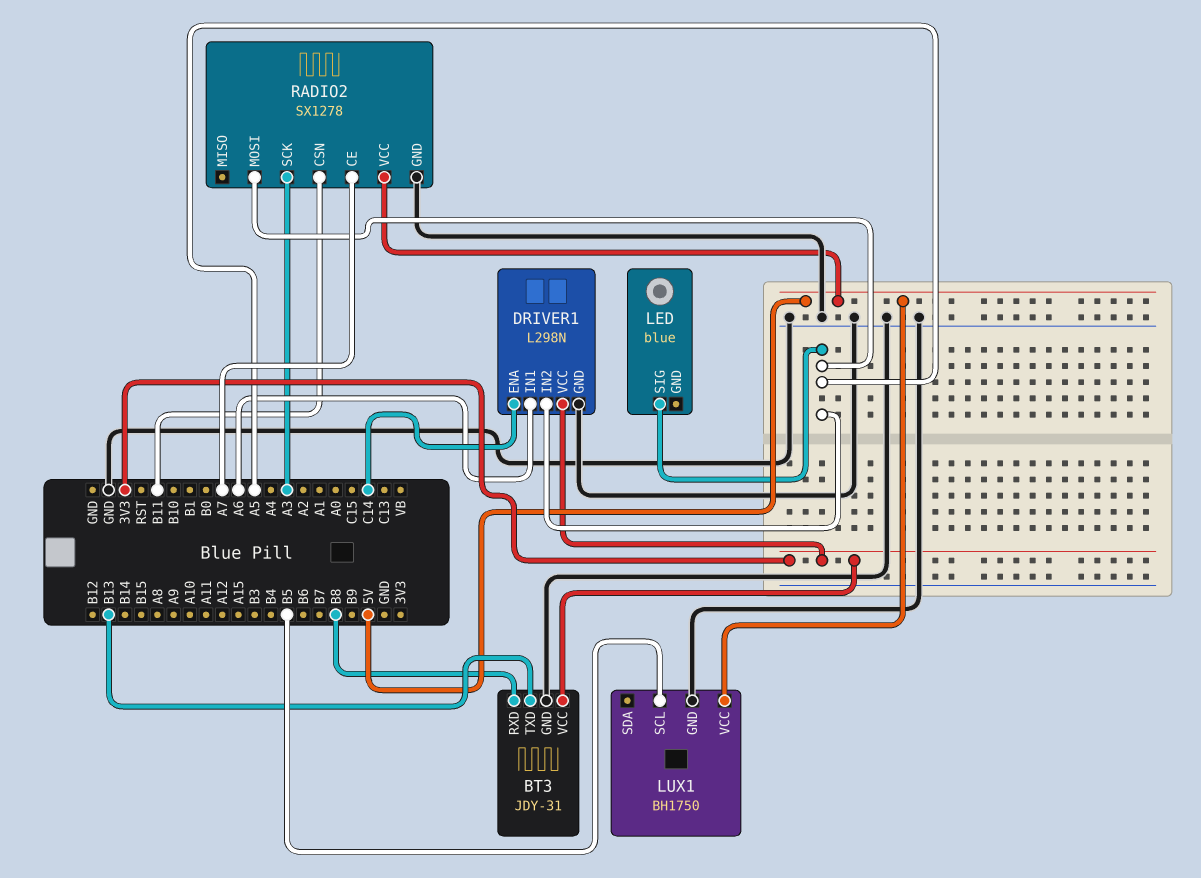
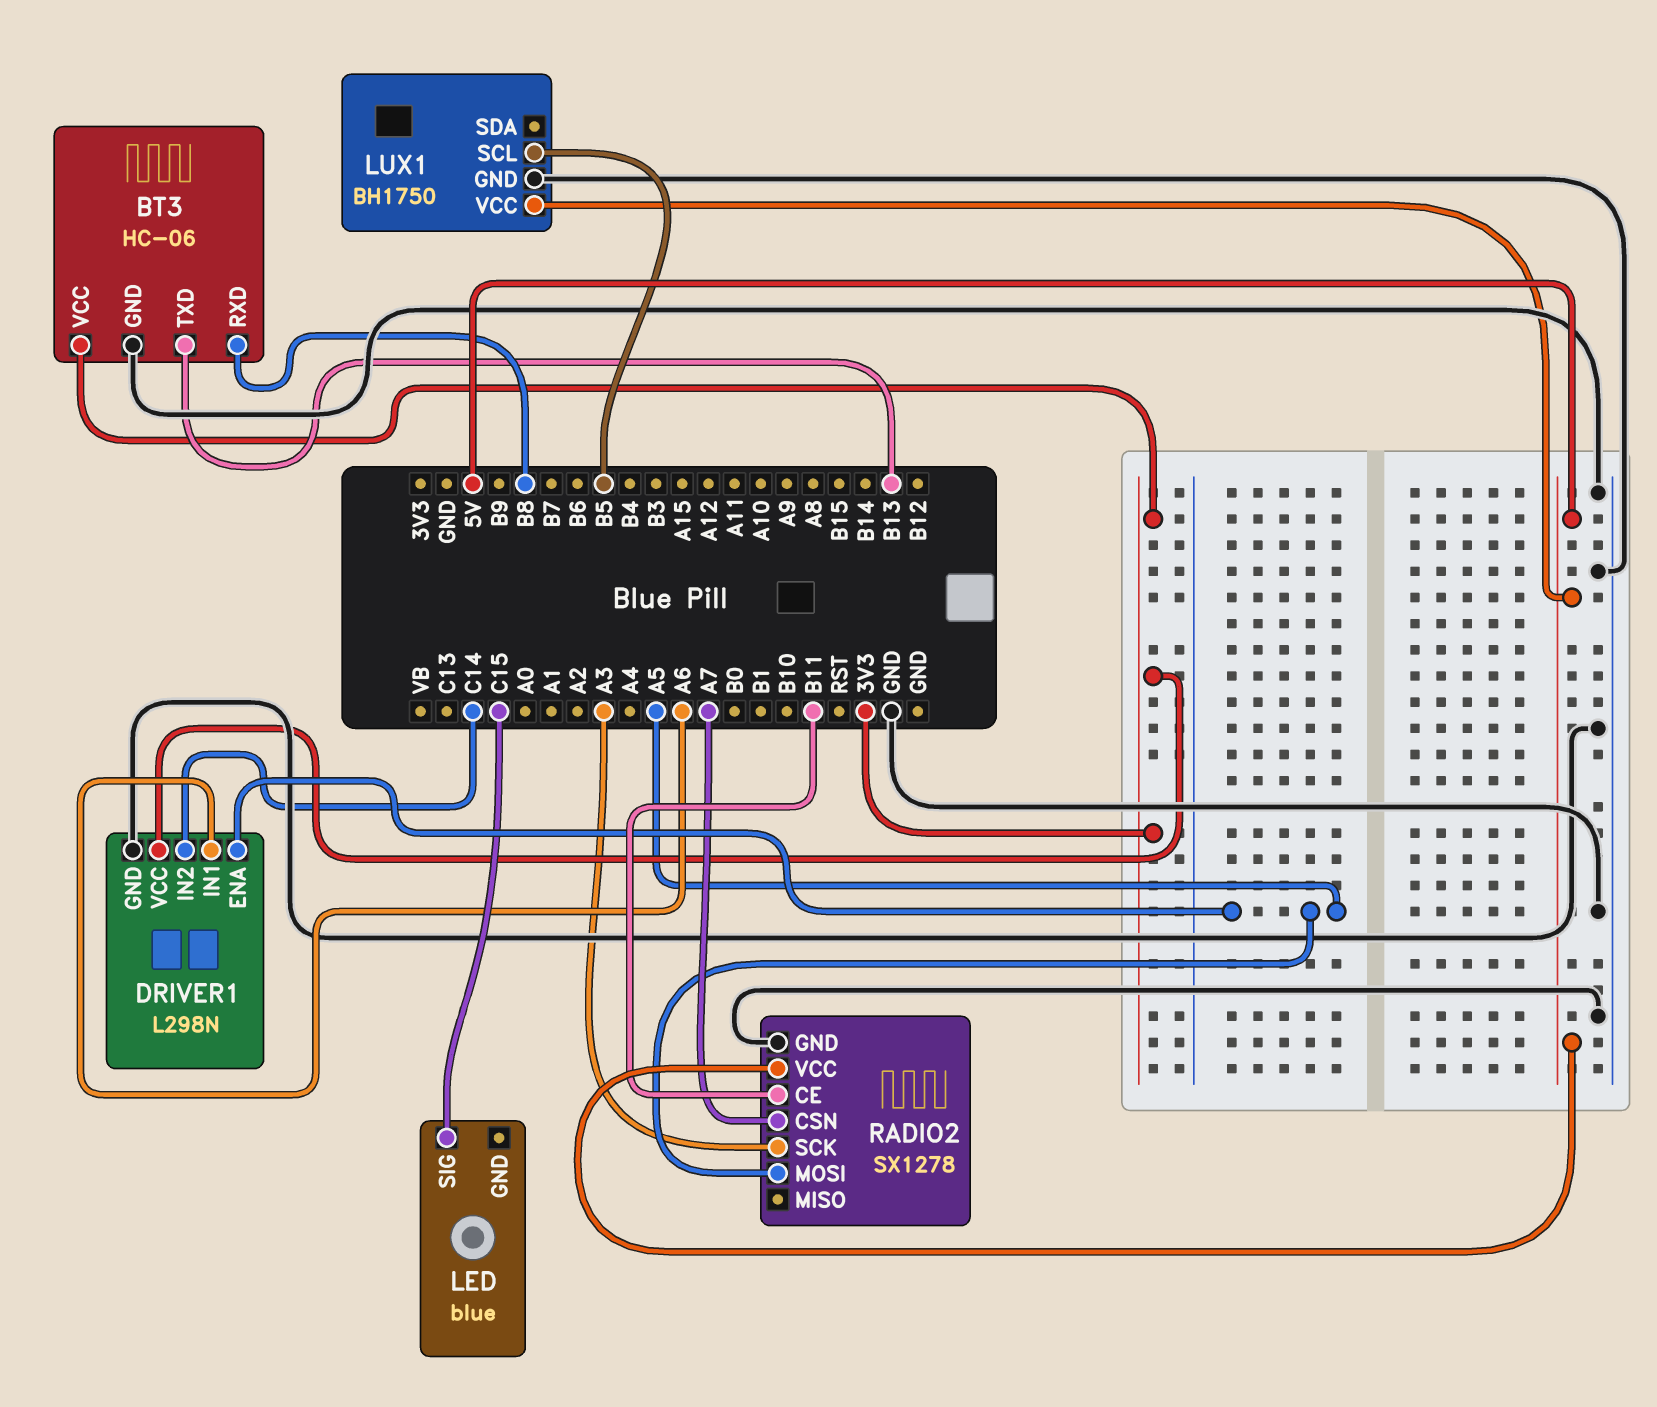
BT3: JDY-31 -> HC-06
DRIVER1 pin ENA: C14 -> A5
DRIVER1 pin IN2: A5 -> C14
LED pin SIG: A5 -> C15
RADIO2 pin CE: A7 -> B11
RADIO2 pin CSN: B11 -> A7

